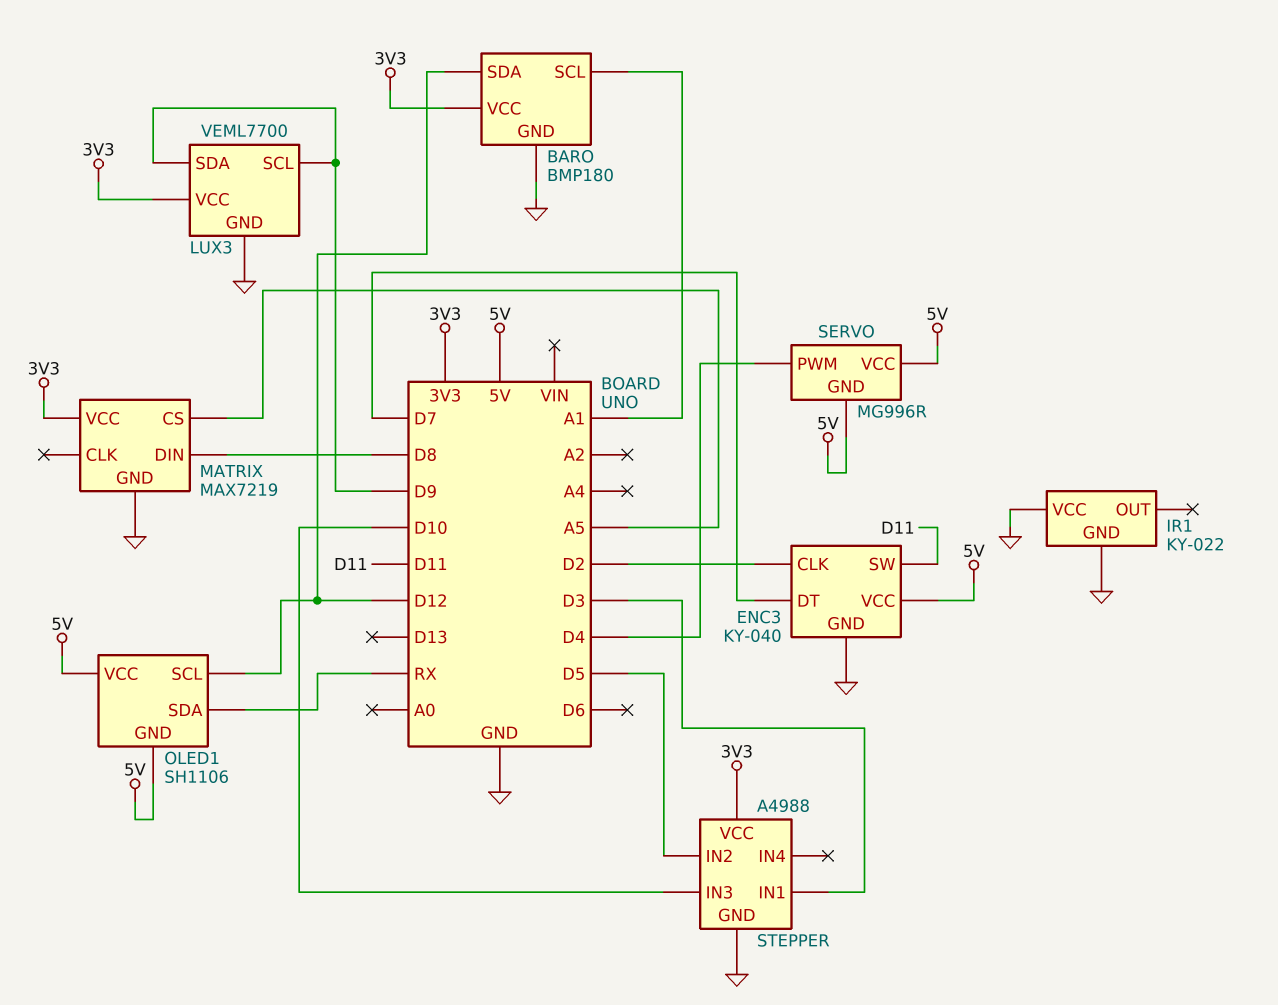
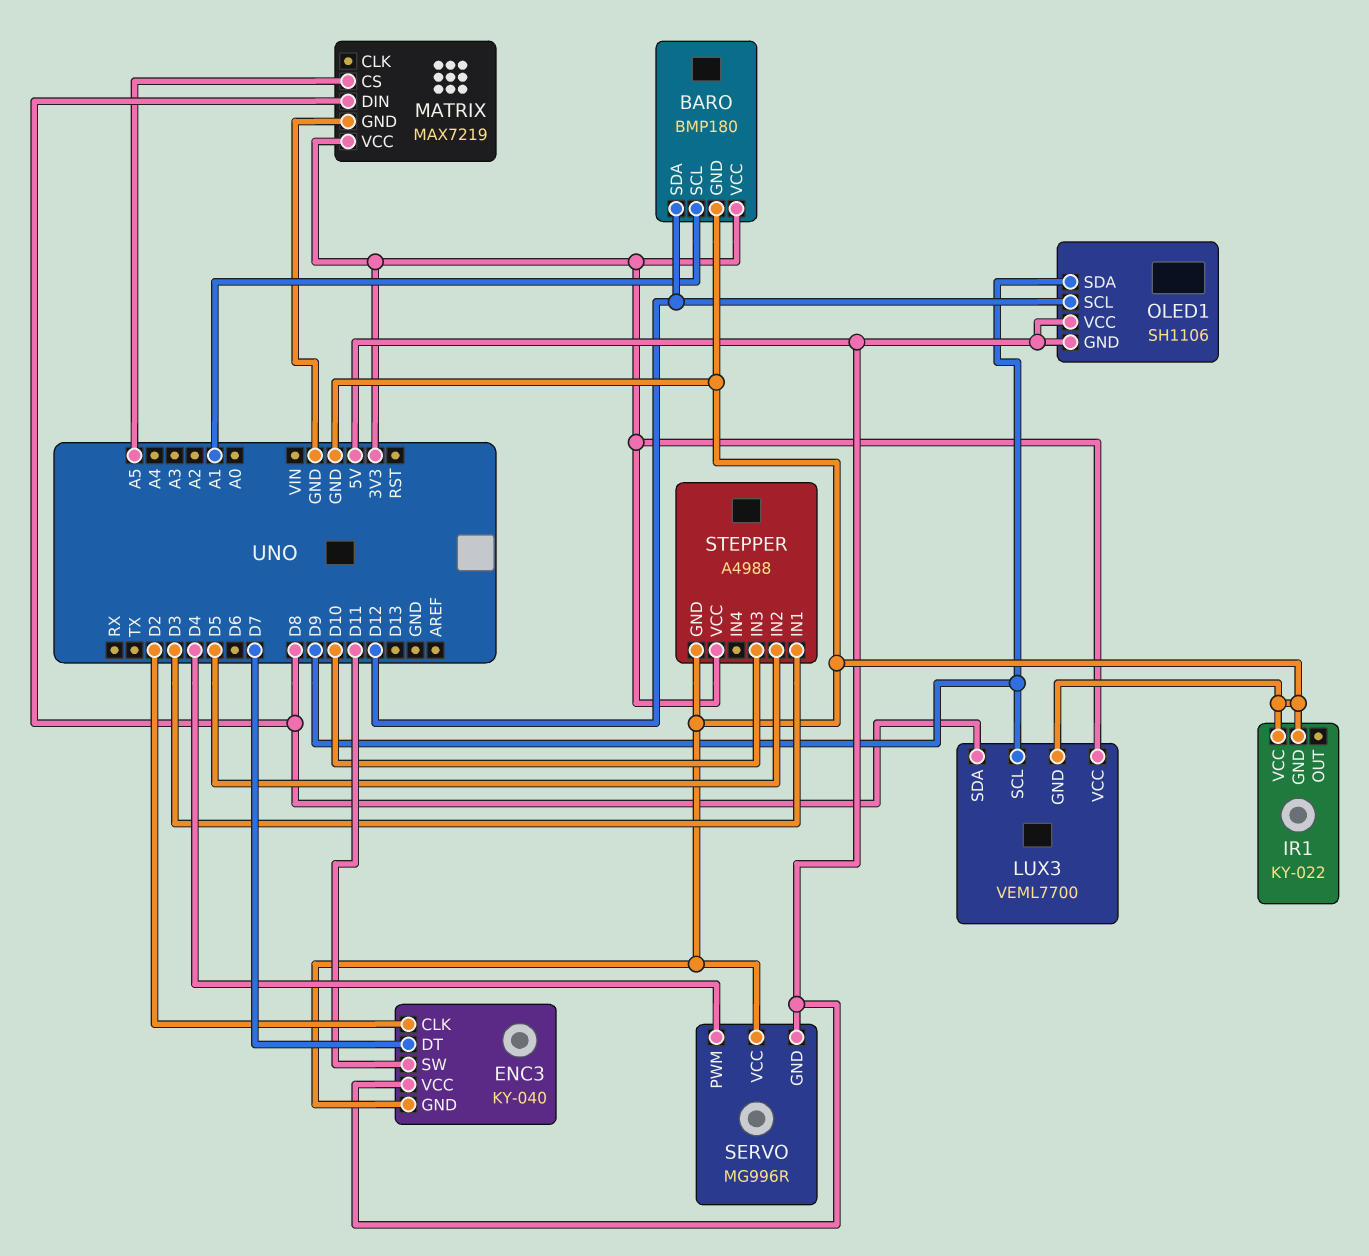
LUX3 pin SDA: D9 -> D8
OLED1 pin SDA: RX -> D9
SERVO pin VCC: 5V -> GND

